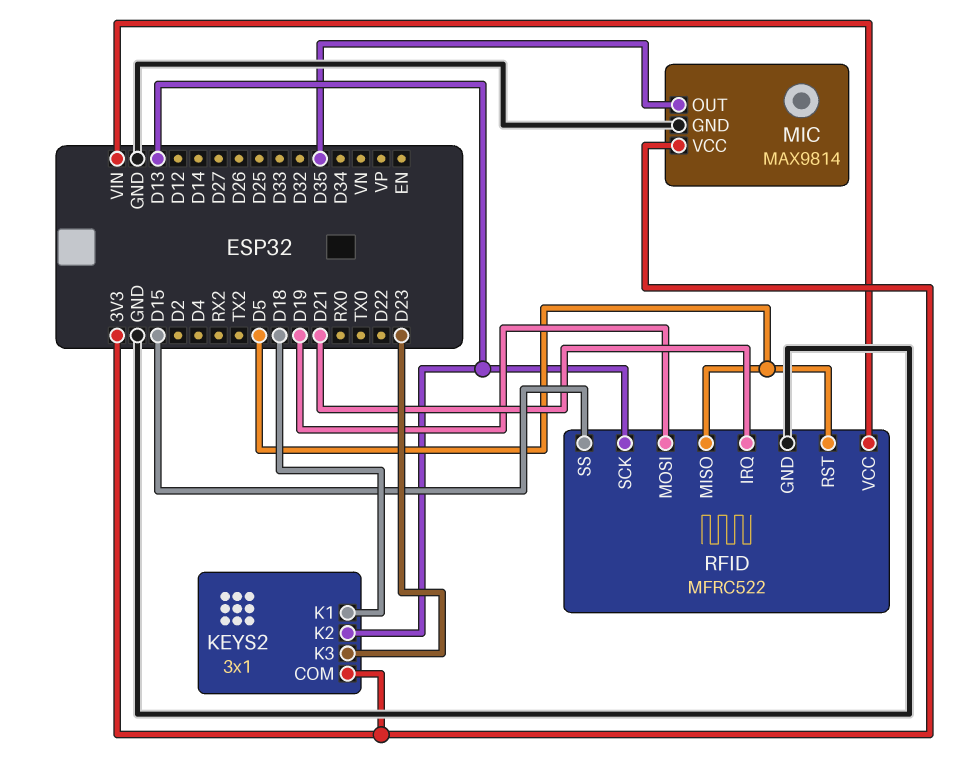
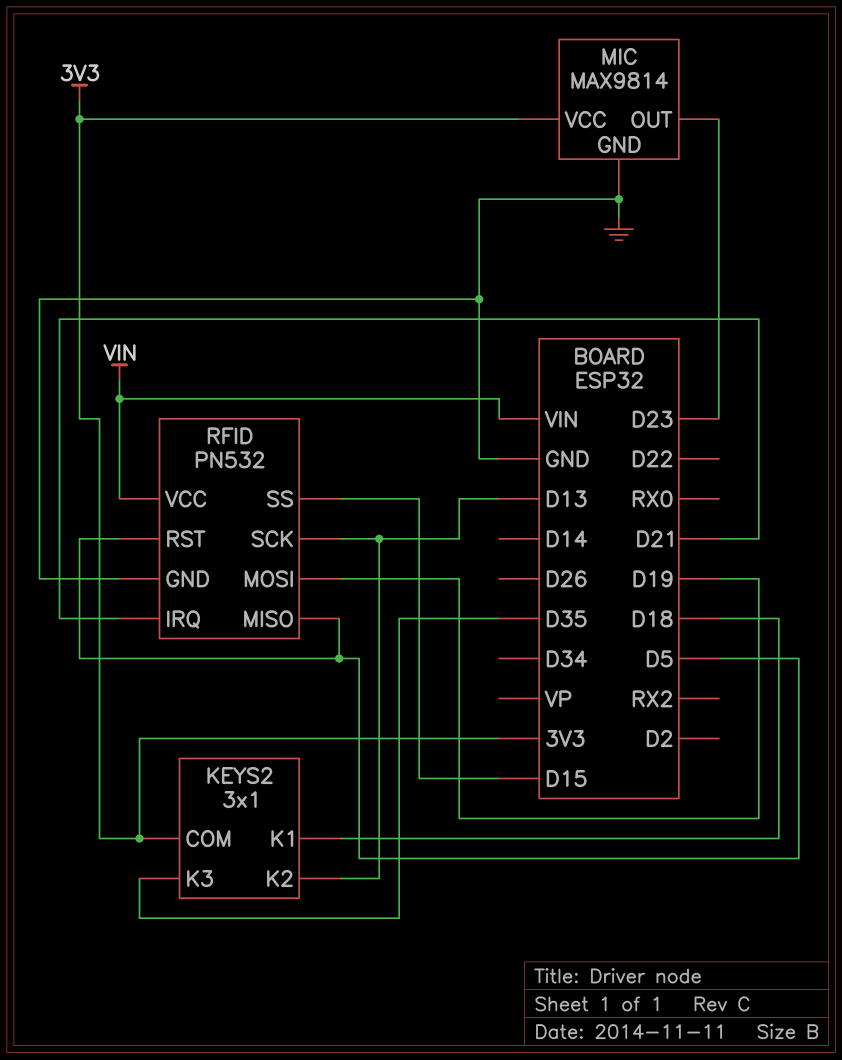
KEYS2 pin K3: D23 -> D35
MIC pin OUT: D35 -> D23
RFID: MFRC522 -> PN532

